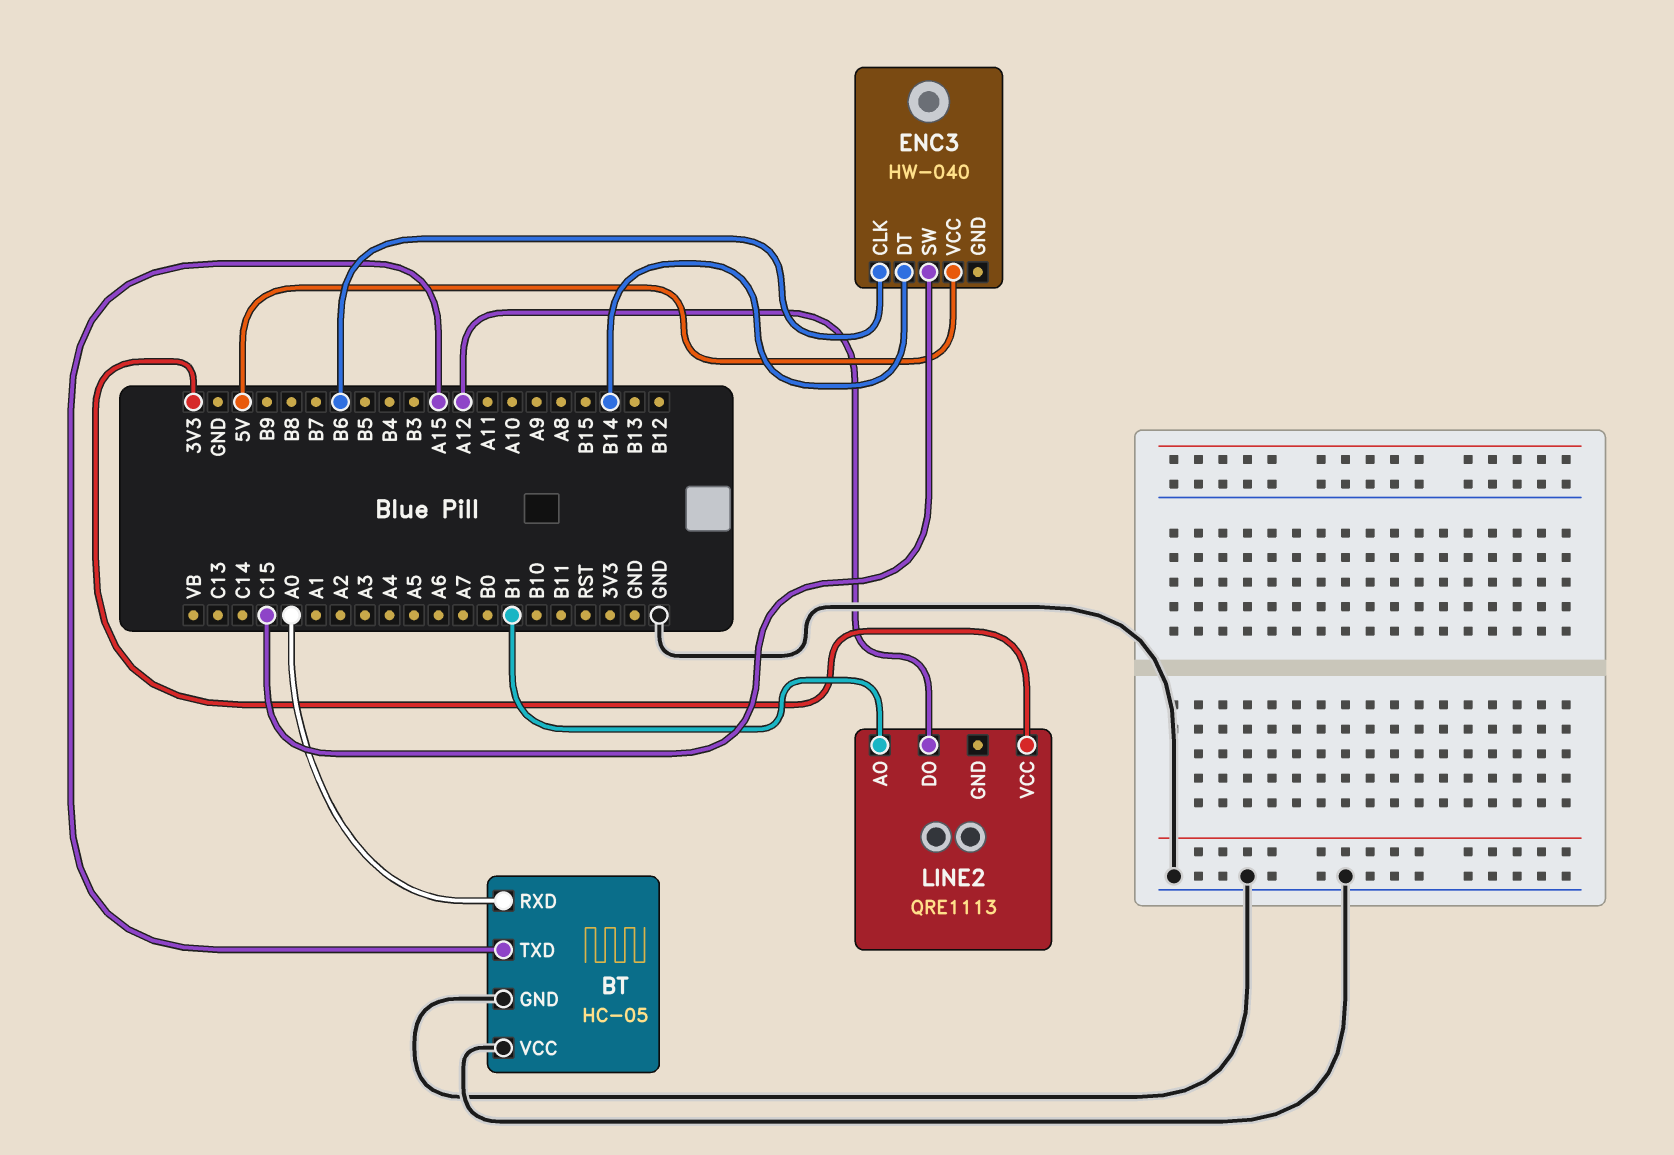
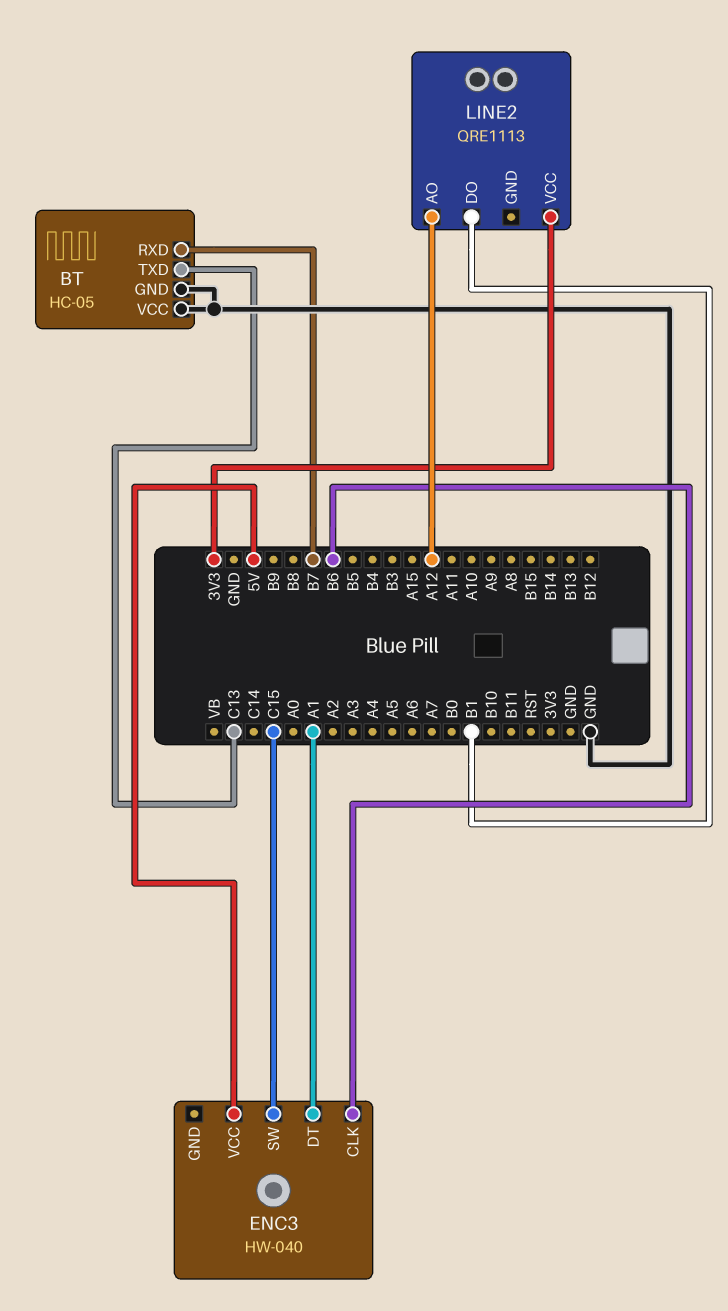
BT pin RXD: A0 -> B7
BT pin TXD: A15 -> C13
ENC3 pin DT: B14 -> A1
LINE2 pin AO: B1 -> A12
LINE2 pin DO: A12 -> B1

